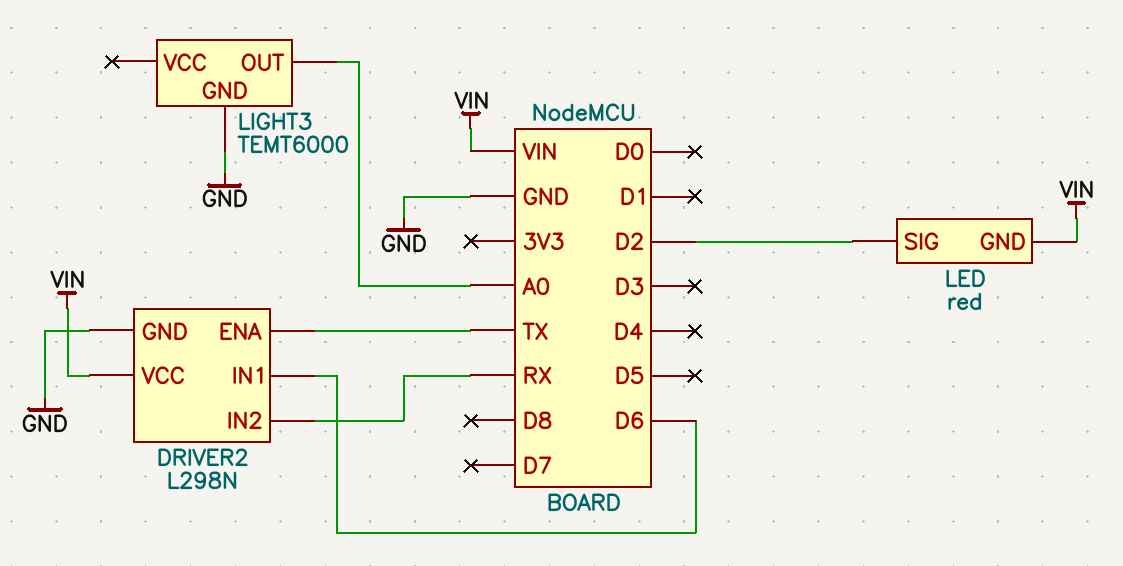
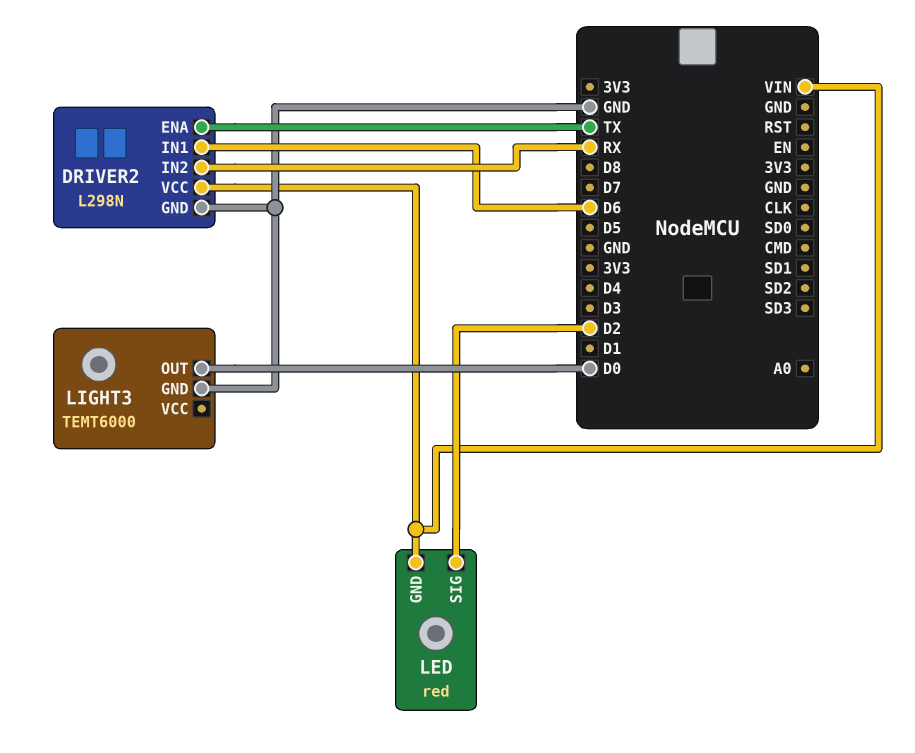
LIGHT3 pin OUT: A0 -> D0

